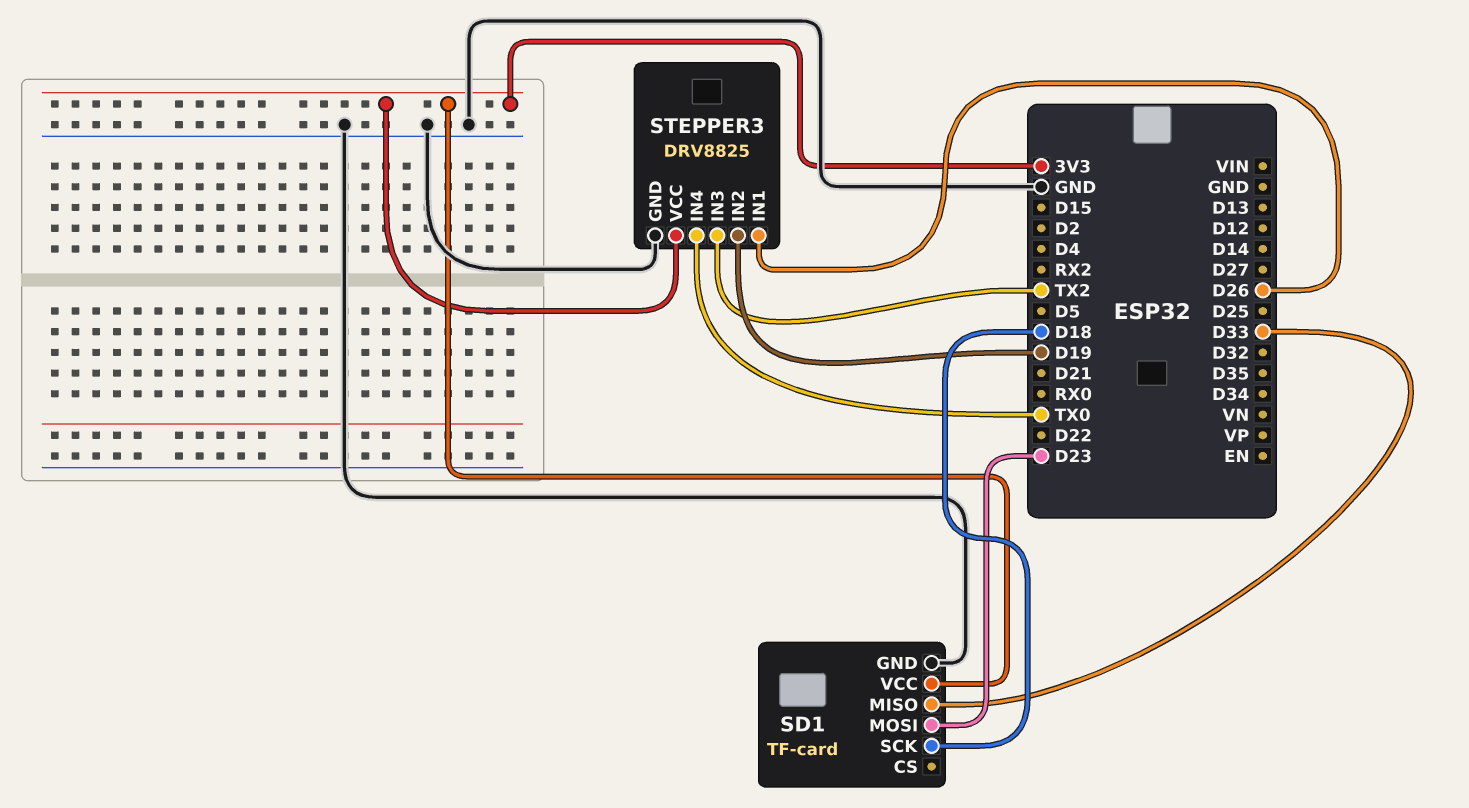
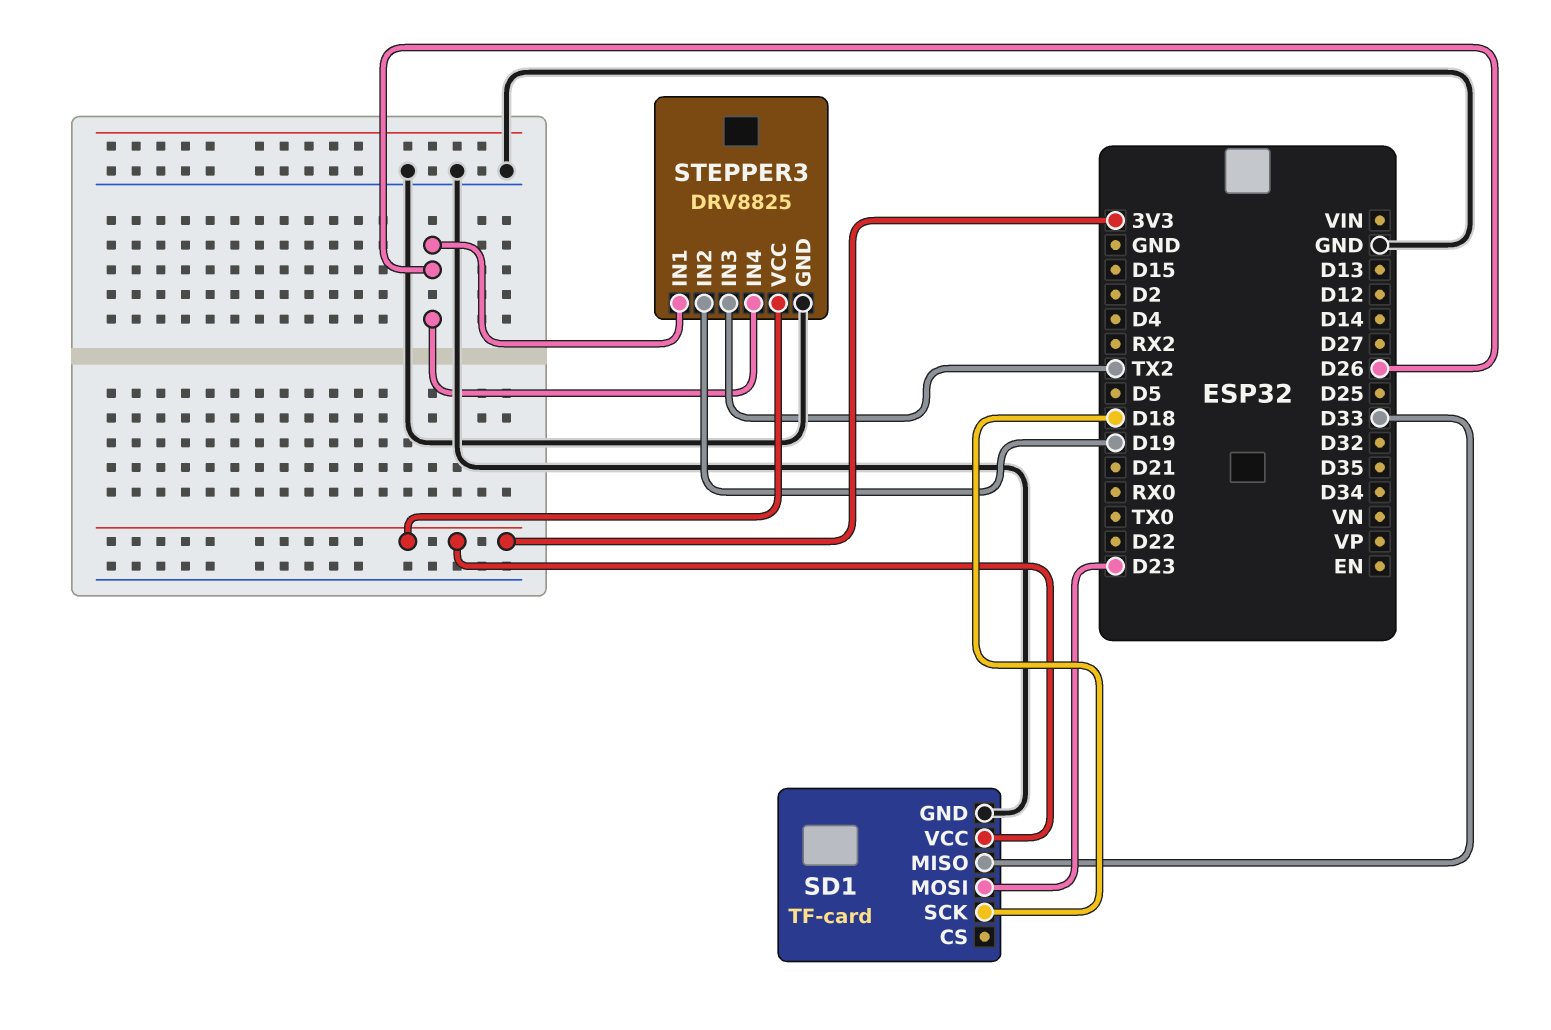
STEPPER3 pin IN4: TX0 -> D26

